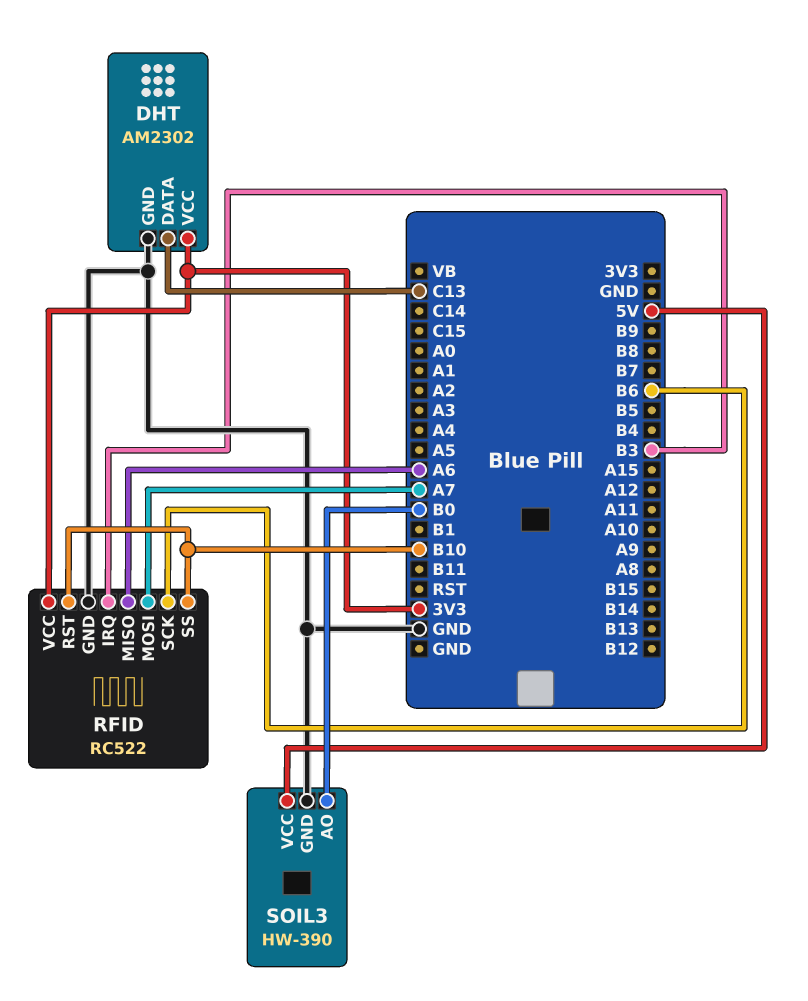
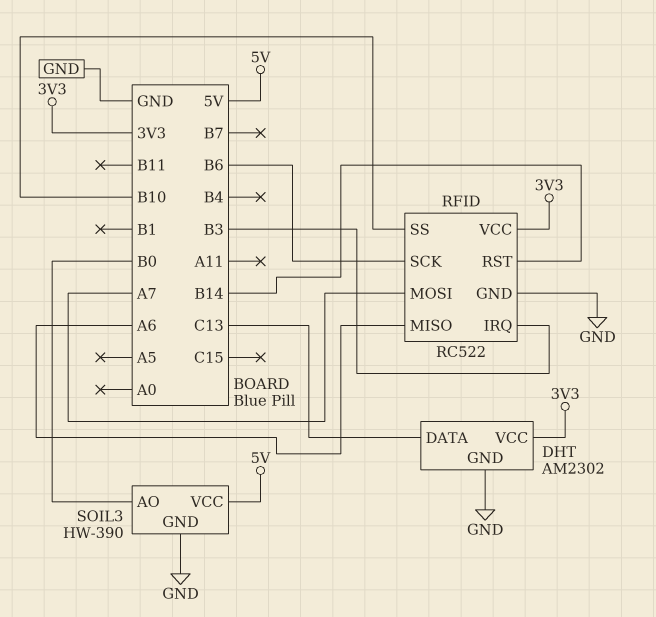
RFID pin RST: B10 -> B14

